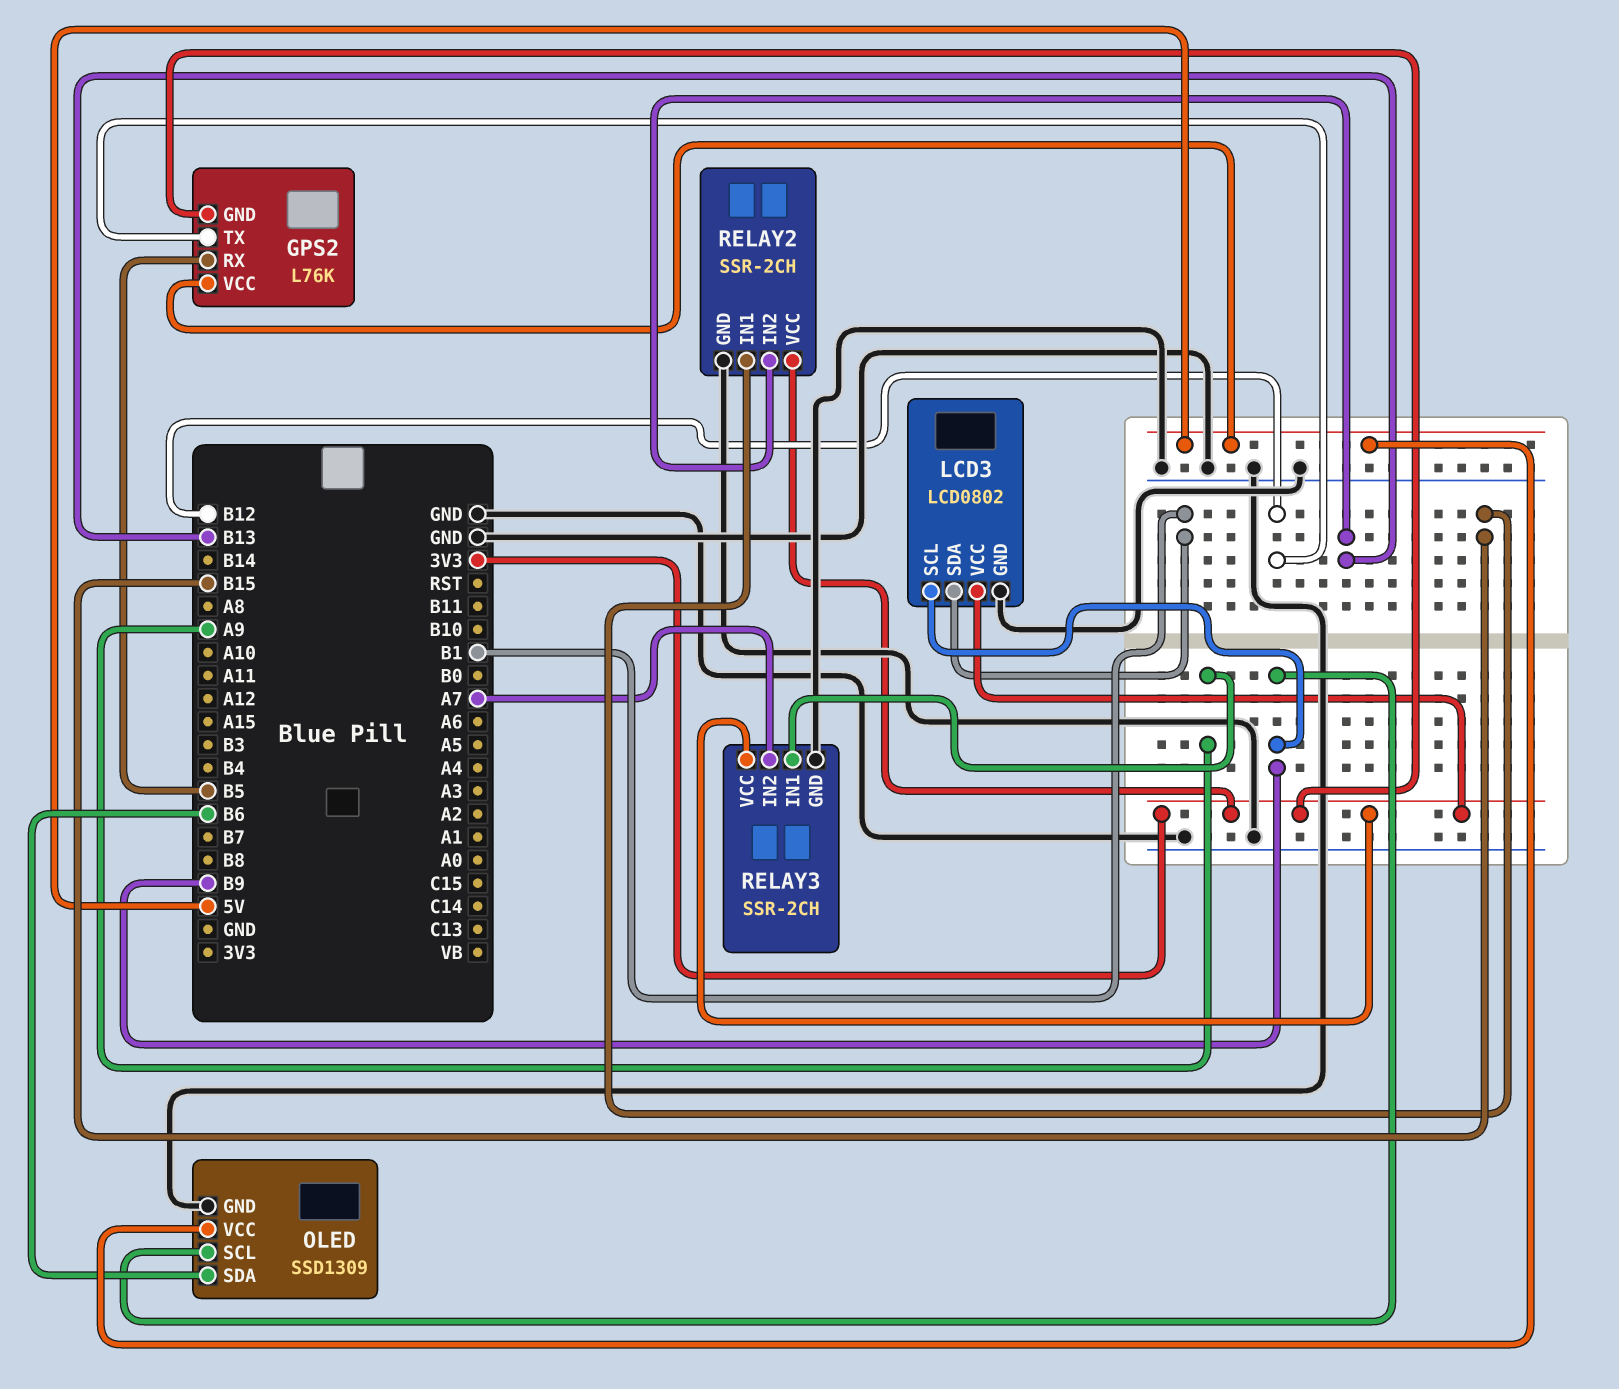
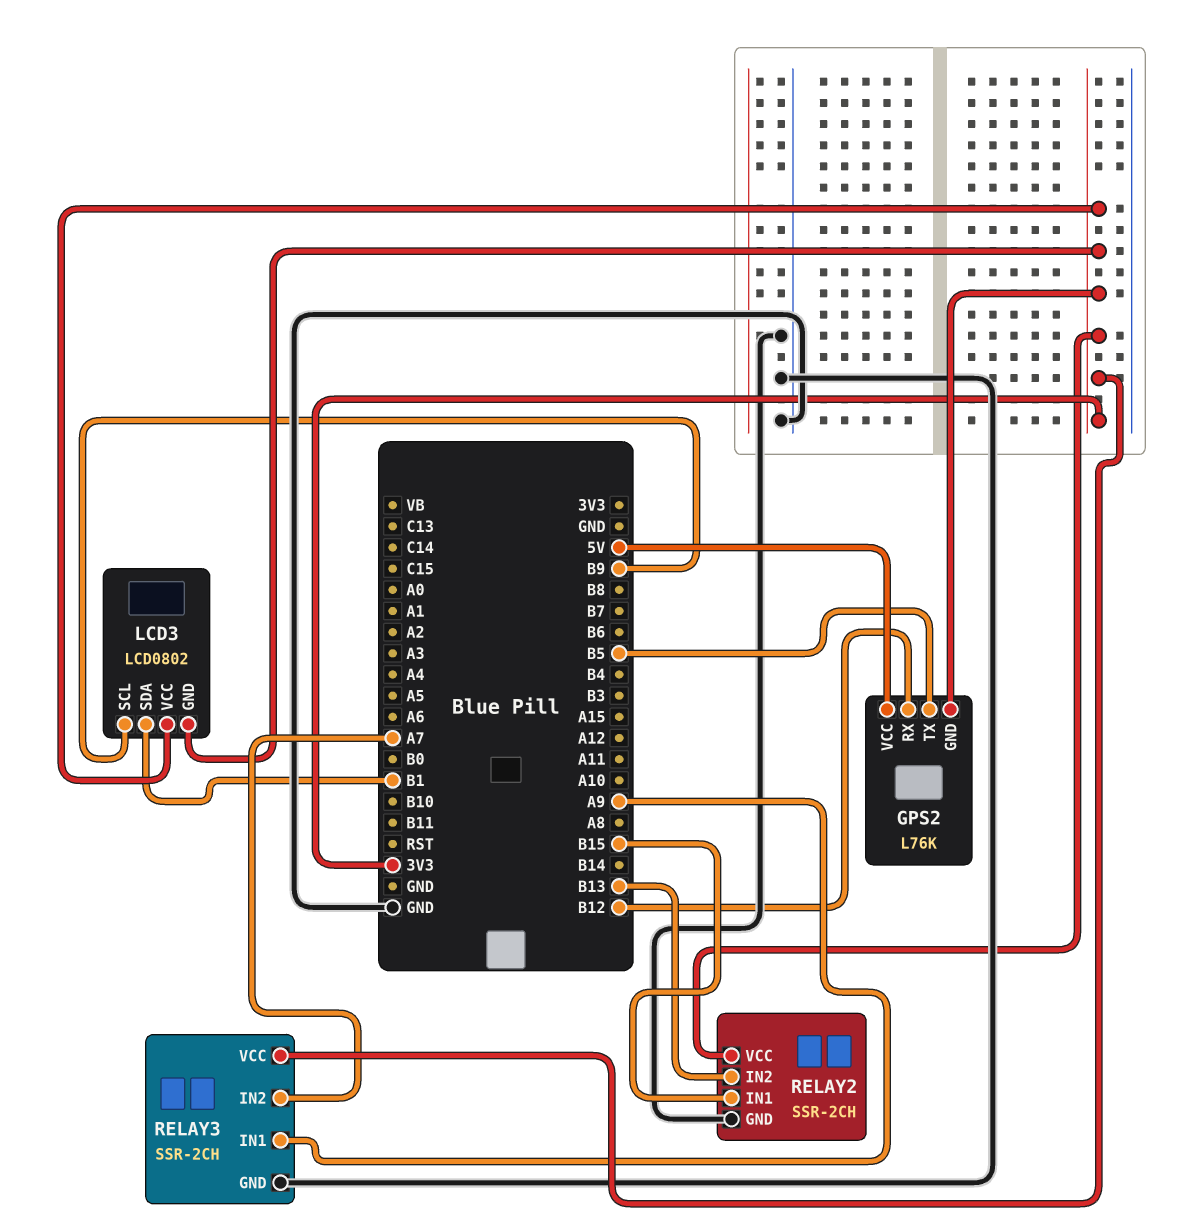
GPS2 pin RX: B5 -> B12
GPS2 pin TX: B12 -> B5
LCD3 pin GND: GND -> 3V3
OLED: SSD1309 -> none
OLED pin GND: GND -> none
OLED pin SCL: B9 -> none
OLED pin SDA: B6 -> none
OLED pin VCC: 5V -> none

